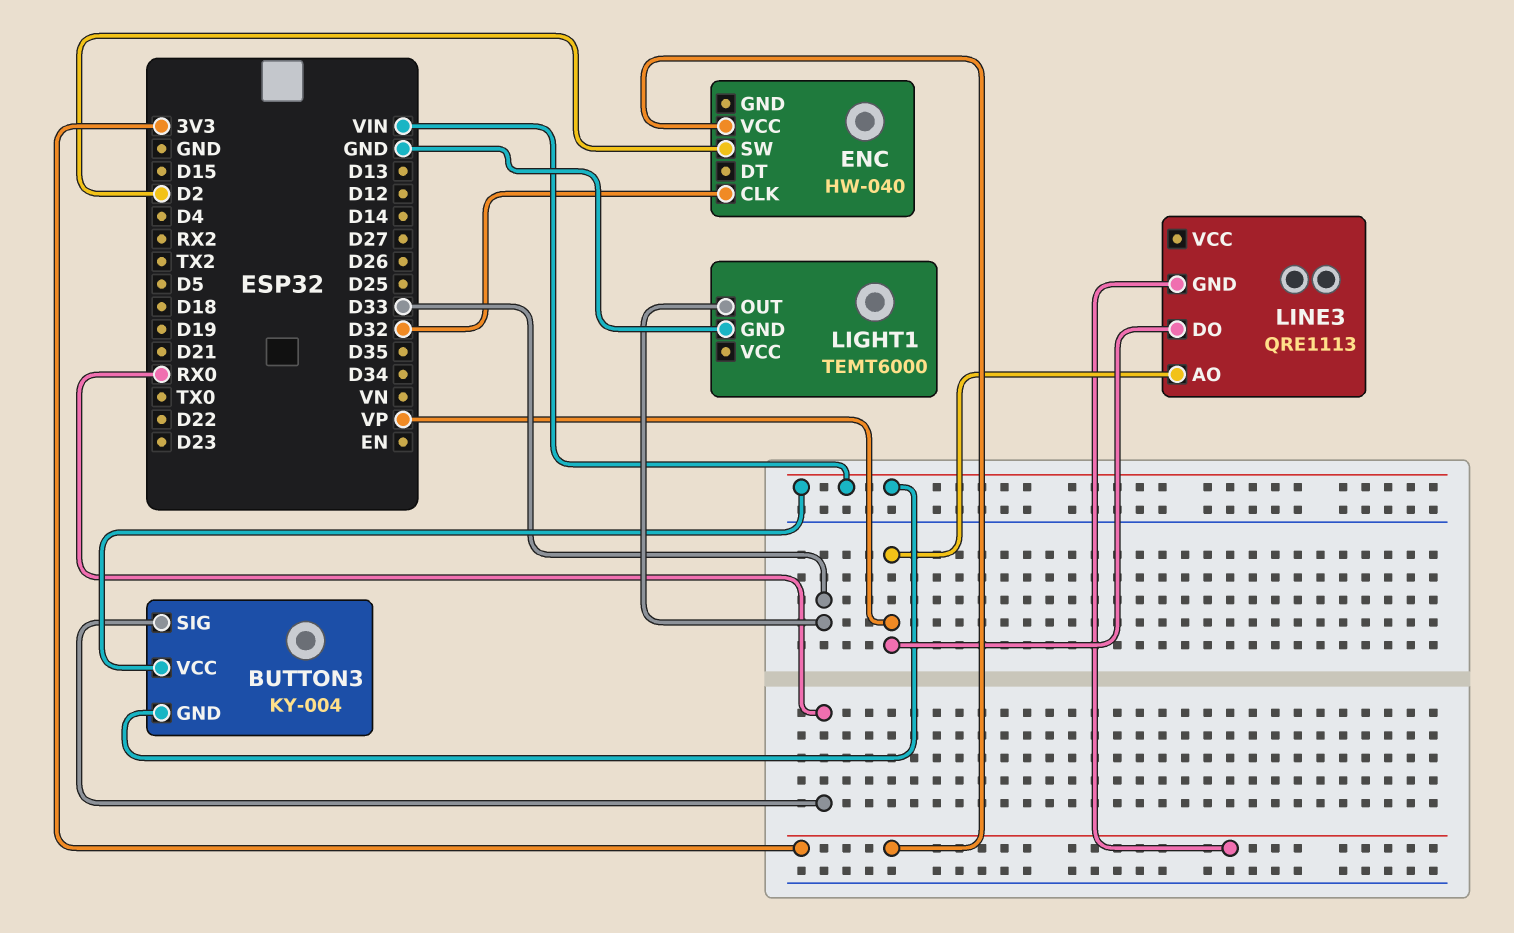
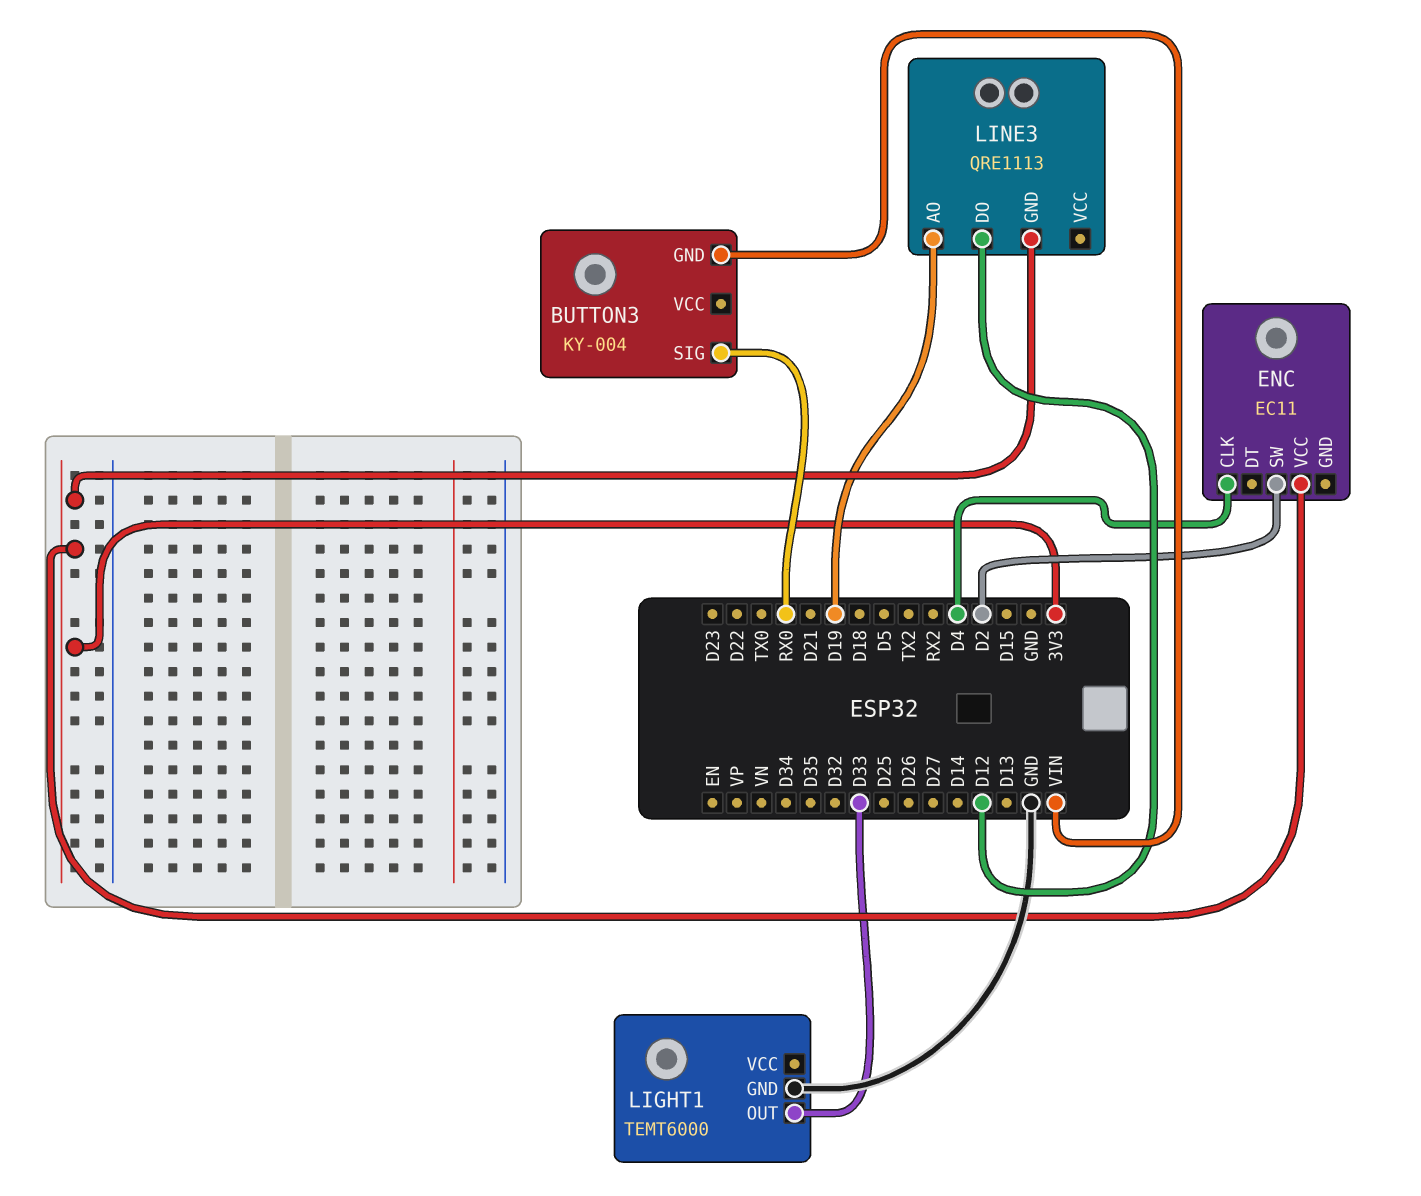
BUTTON3 pin VCC: VIN -> none
ENC: HW-040 -> EC11
ENC pin CLK: D32 -> D4
LINE3 pin AO: VP -> D19
LINE3 pin DO: VP -> D12

